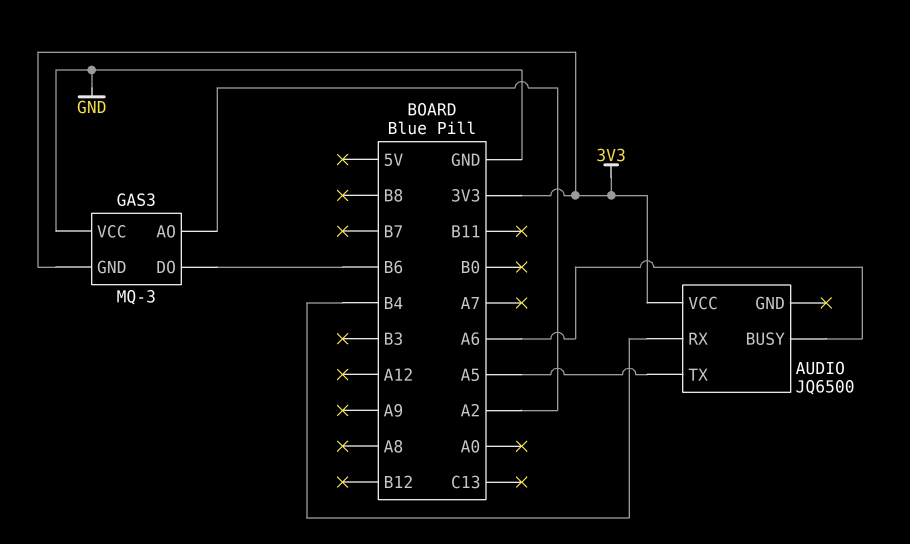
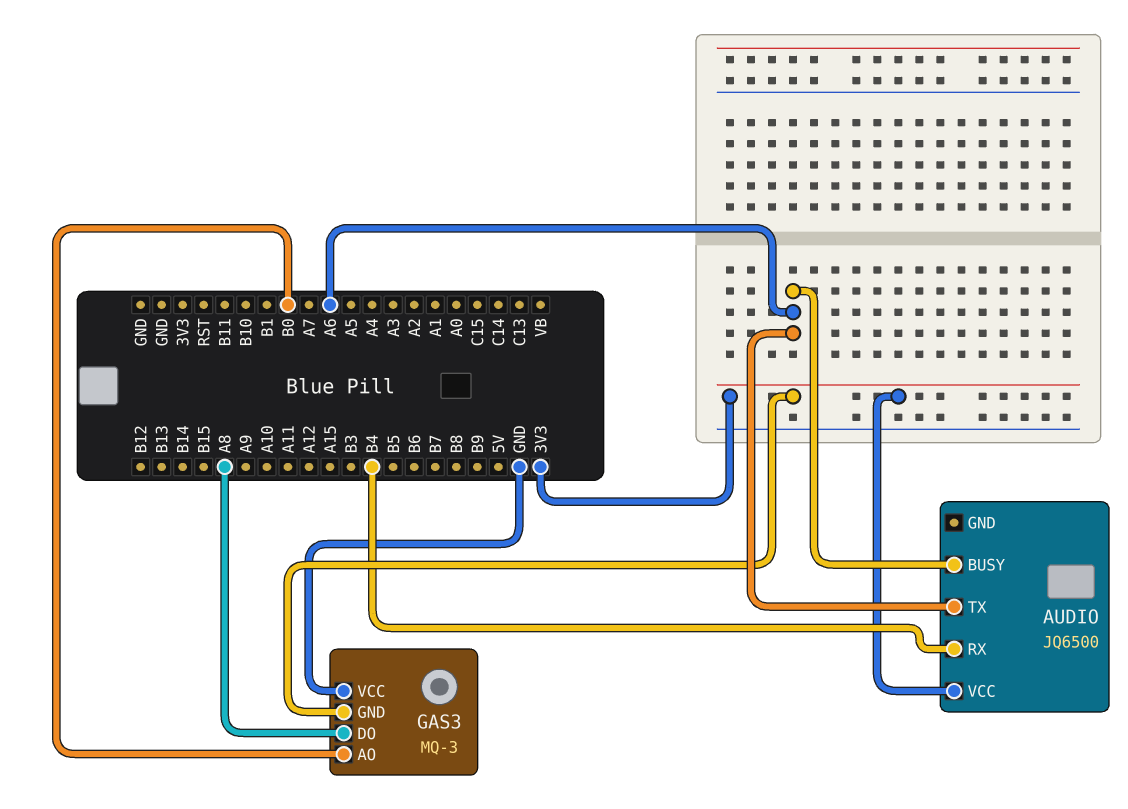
AUDIO pin TX: A5 -> A6
GAS3 pin AO: A2 -> B0
GAS3 pin DO: B6 -> A8

